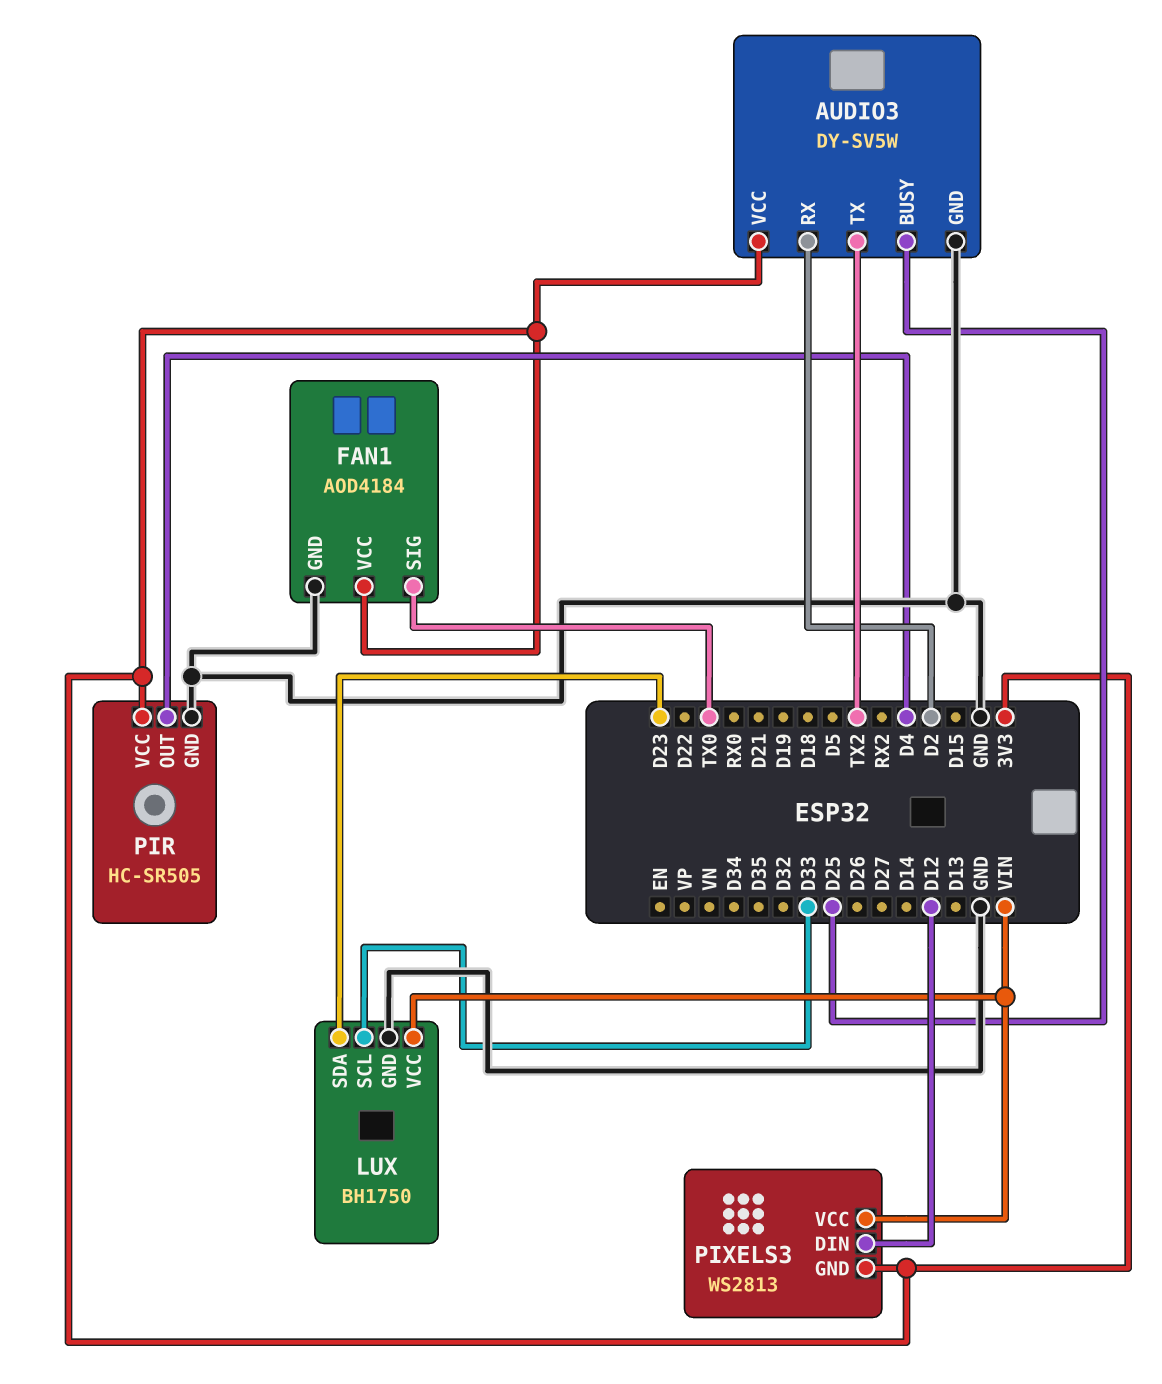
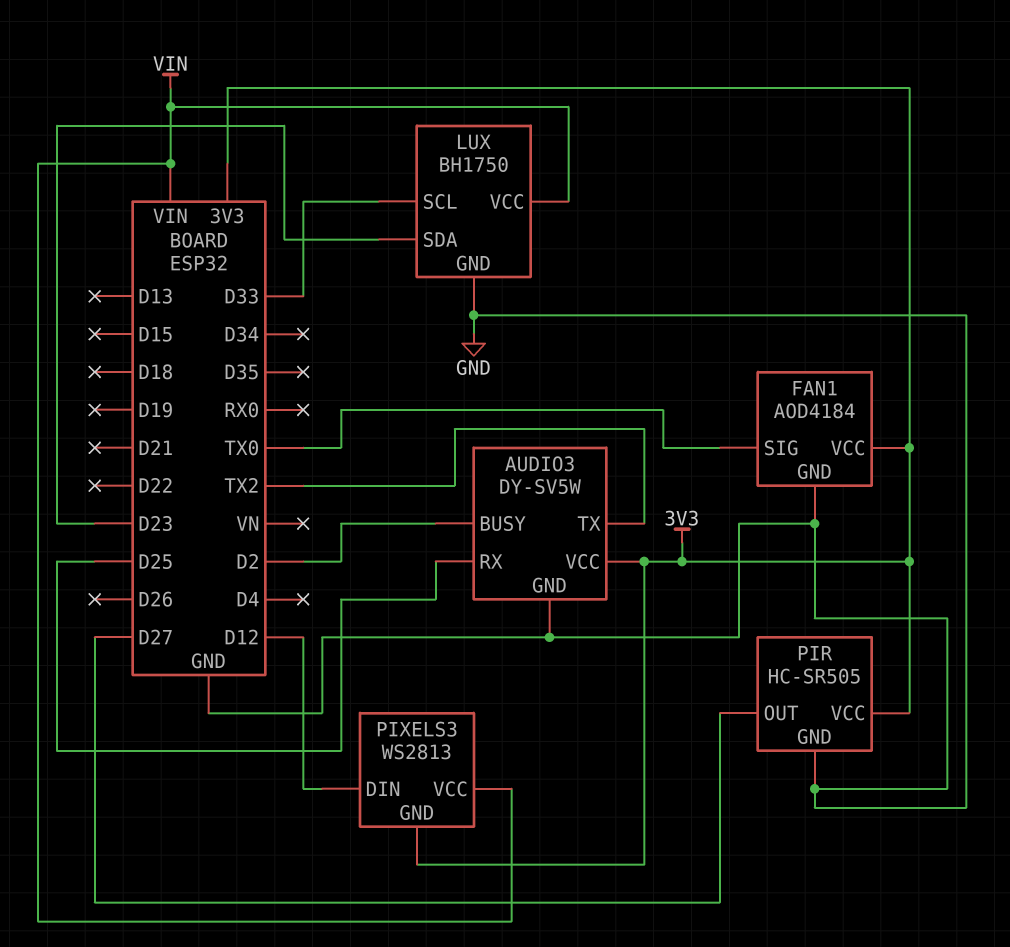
AUDIO3 pin BUSY: D25 -> D2
AUDIO3 pin RX: D2 -> D25
PIR pin OUT: D4 -> D27

